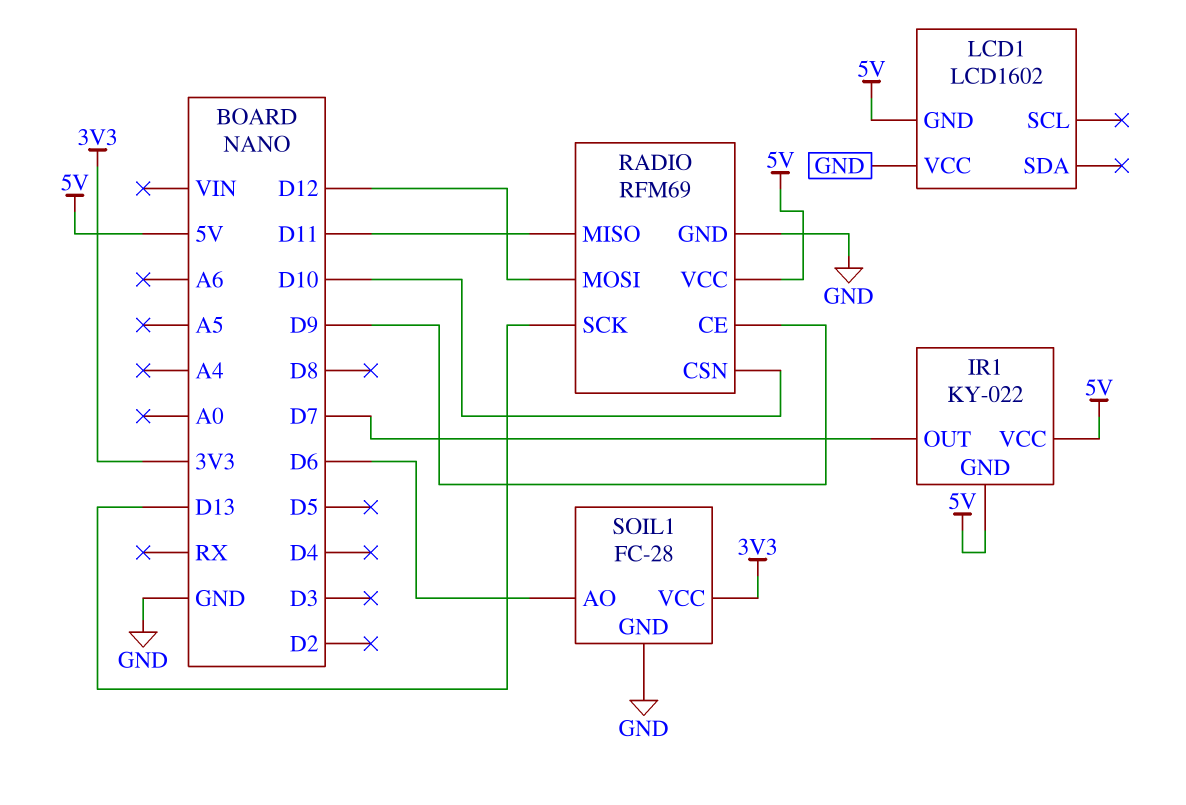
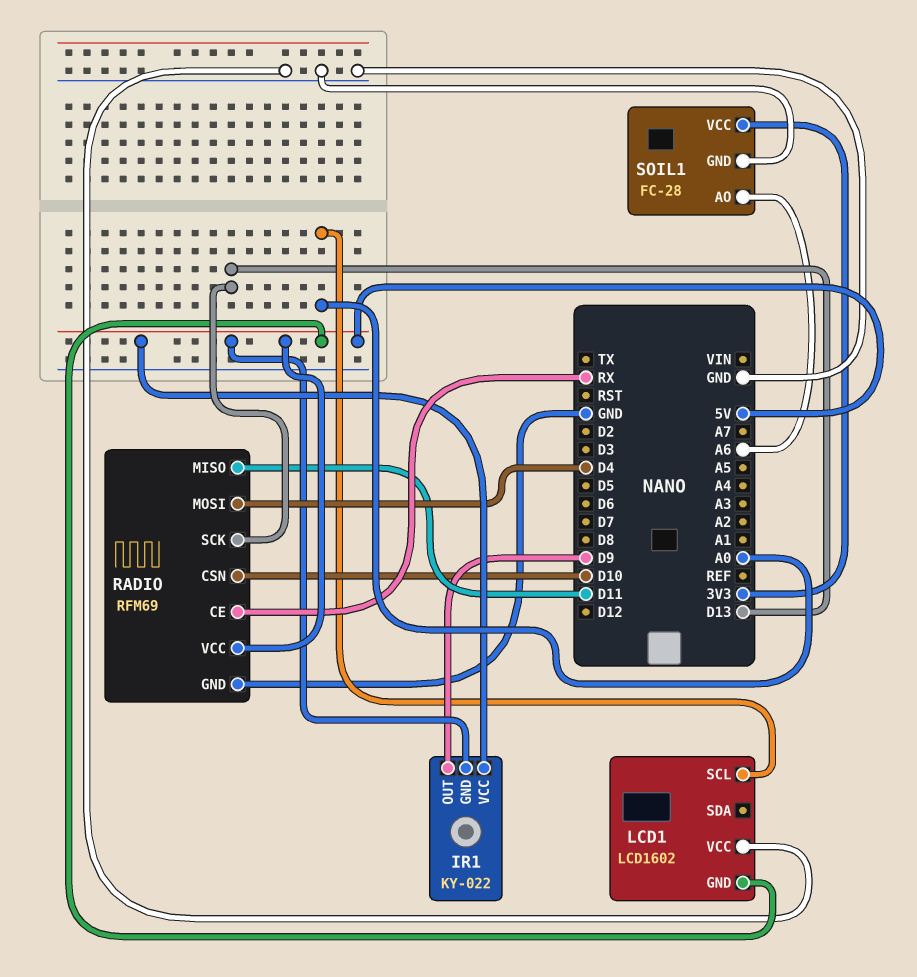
IR1 pin OUT: D7 -> D9
LCD1 pin SCL: none -> A0
RADIO pin CE: D9 -> RX
RADIO pin MOSI: D12 -> D4
SOIL1 pin AO: D6 -> A6

